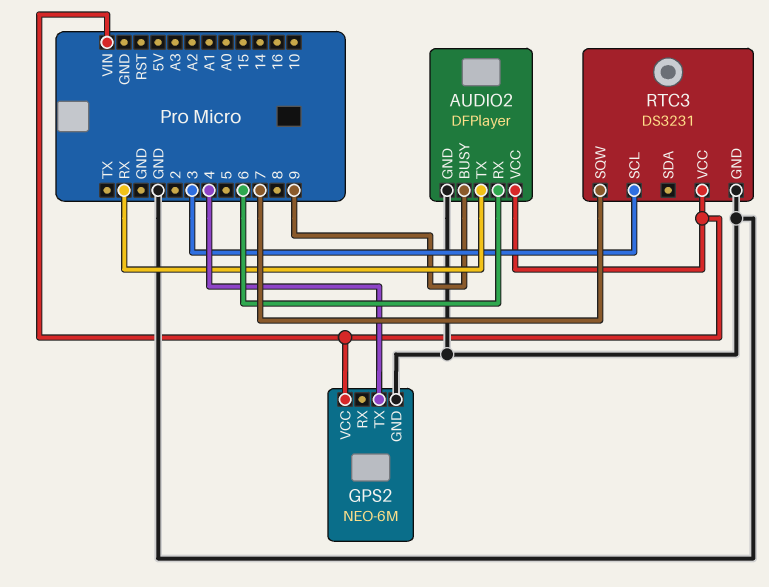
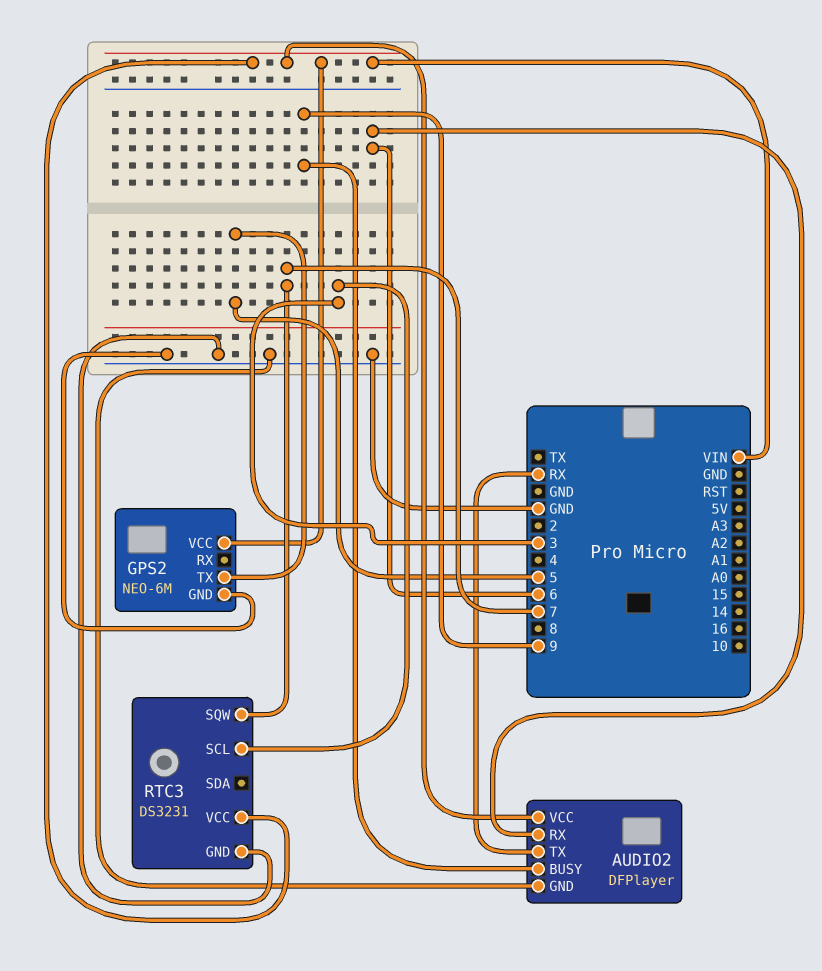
GPS2 pin TX: 4 -> 5

